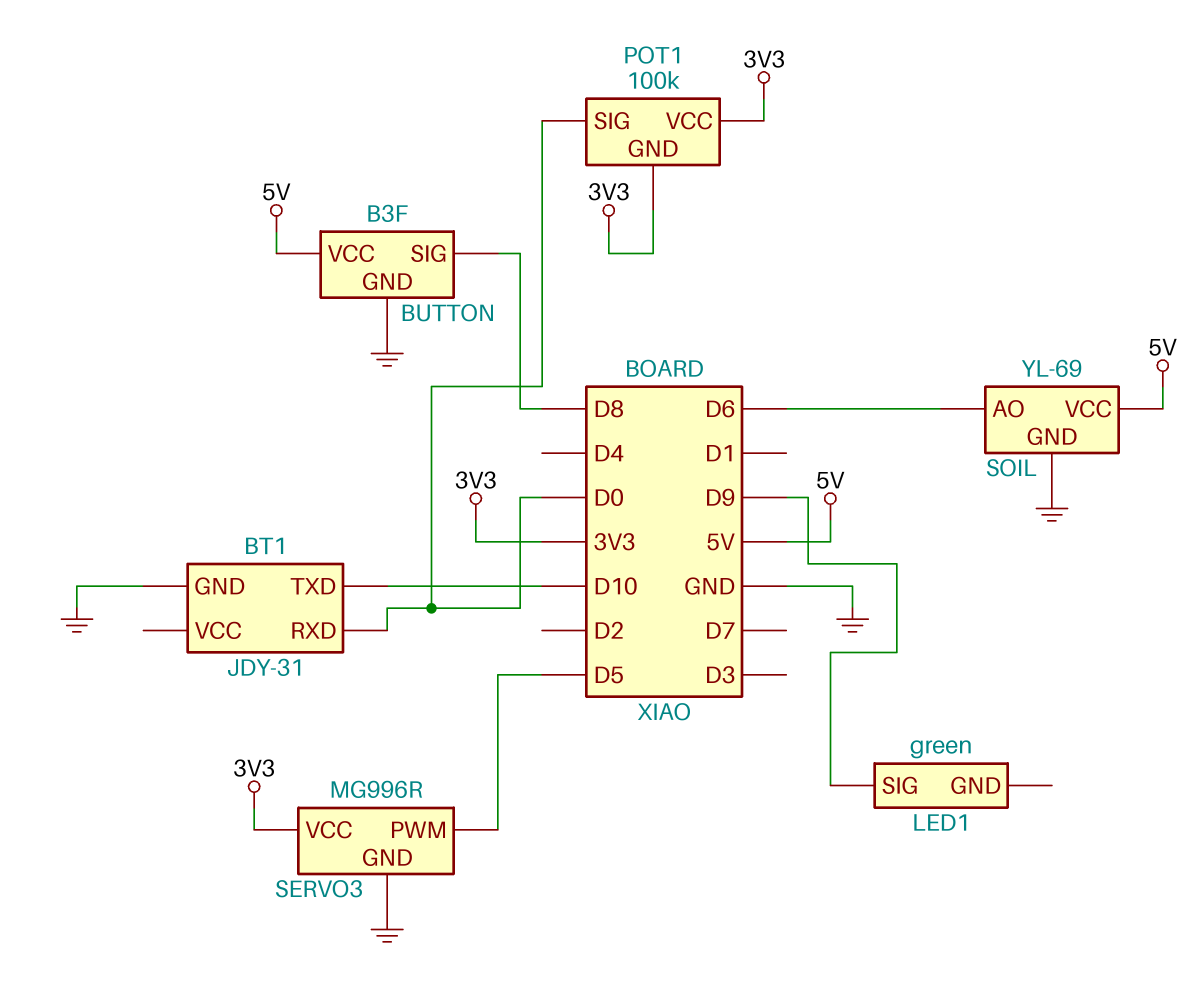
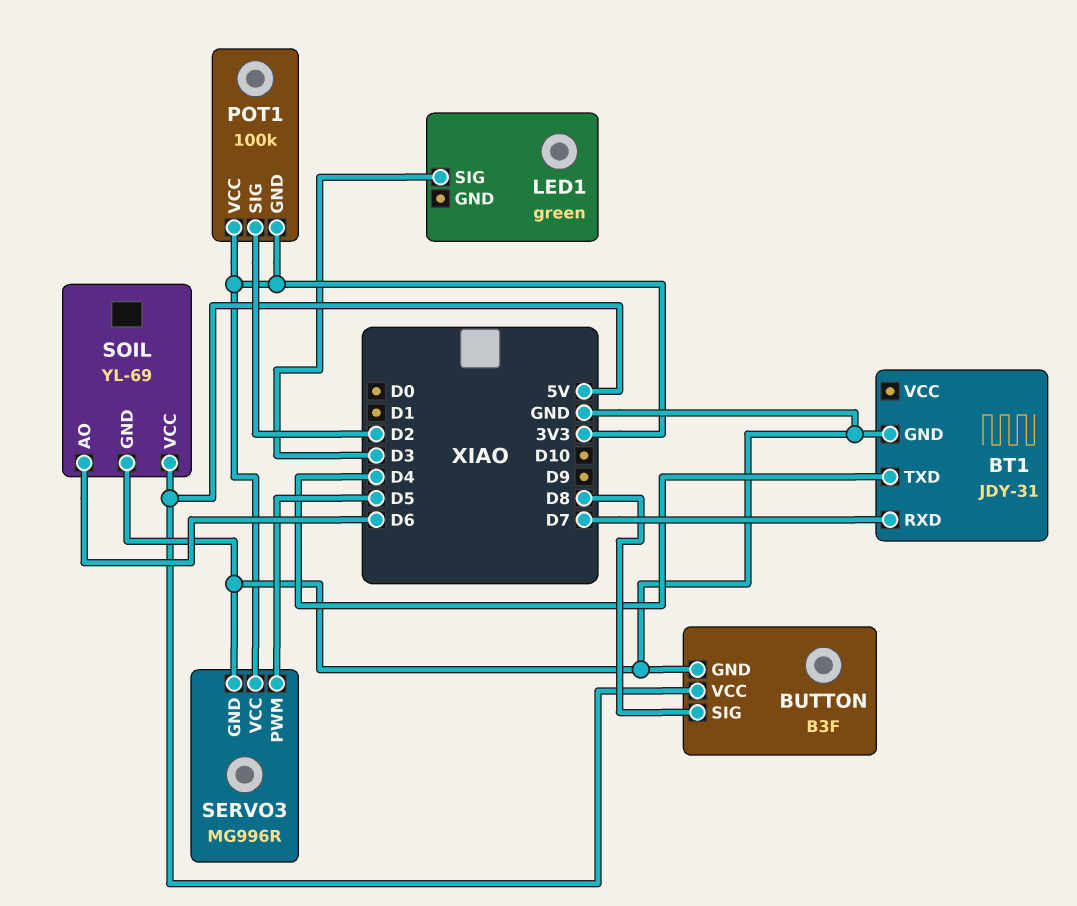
BT1 pin RXD: D0 -> D7
BT1 pin TXD: D10 -> D4
LED1 pin SIG: D9 -> D3
POT1 pin SIG: D0 -> D2

